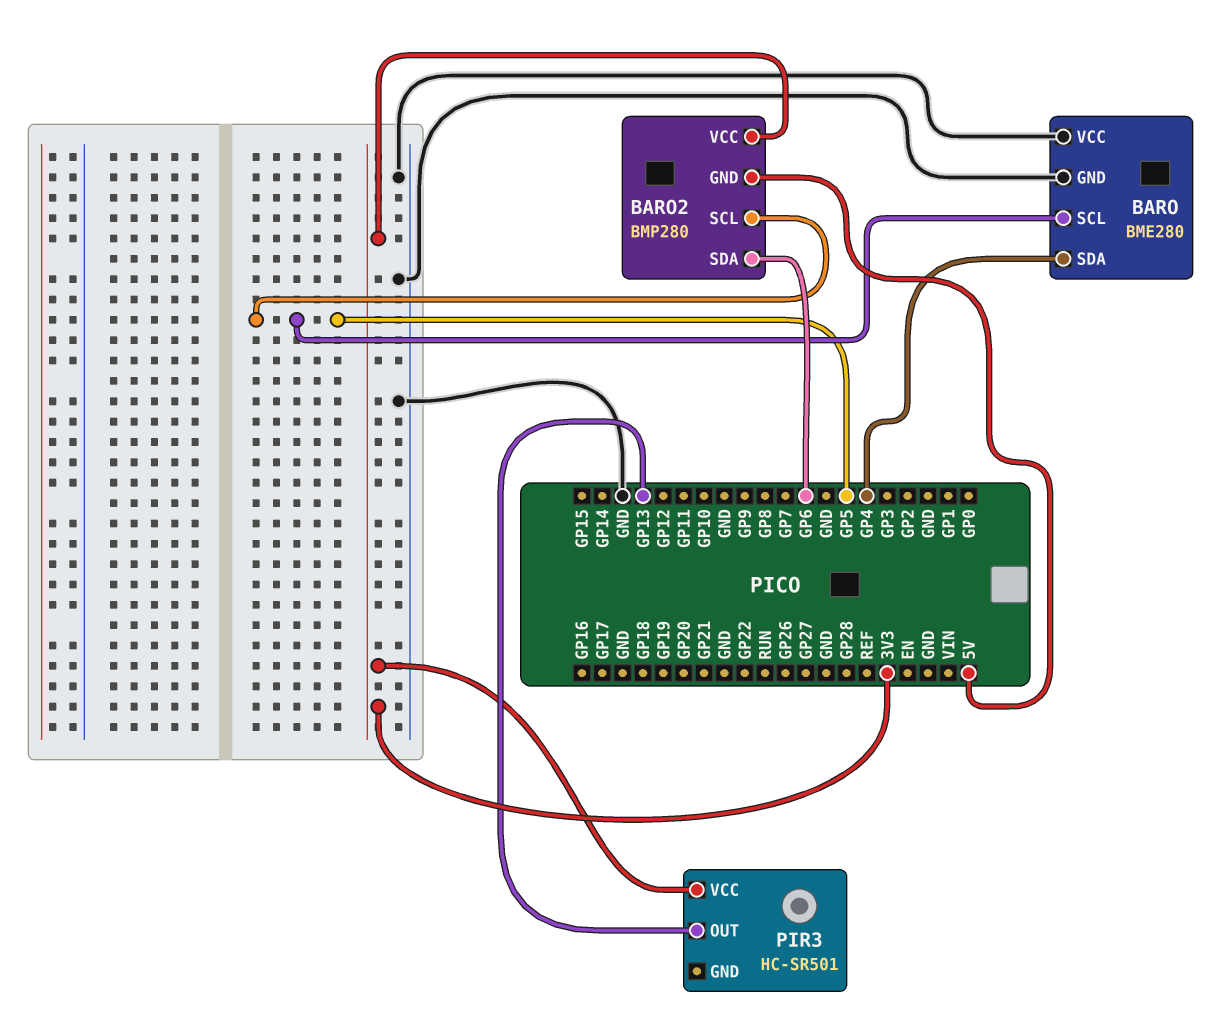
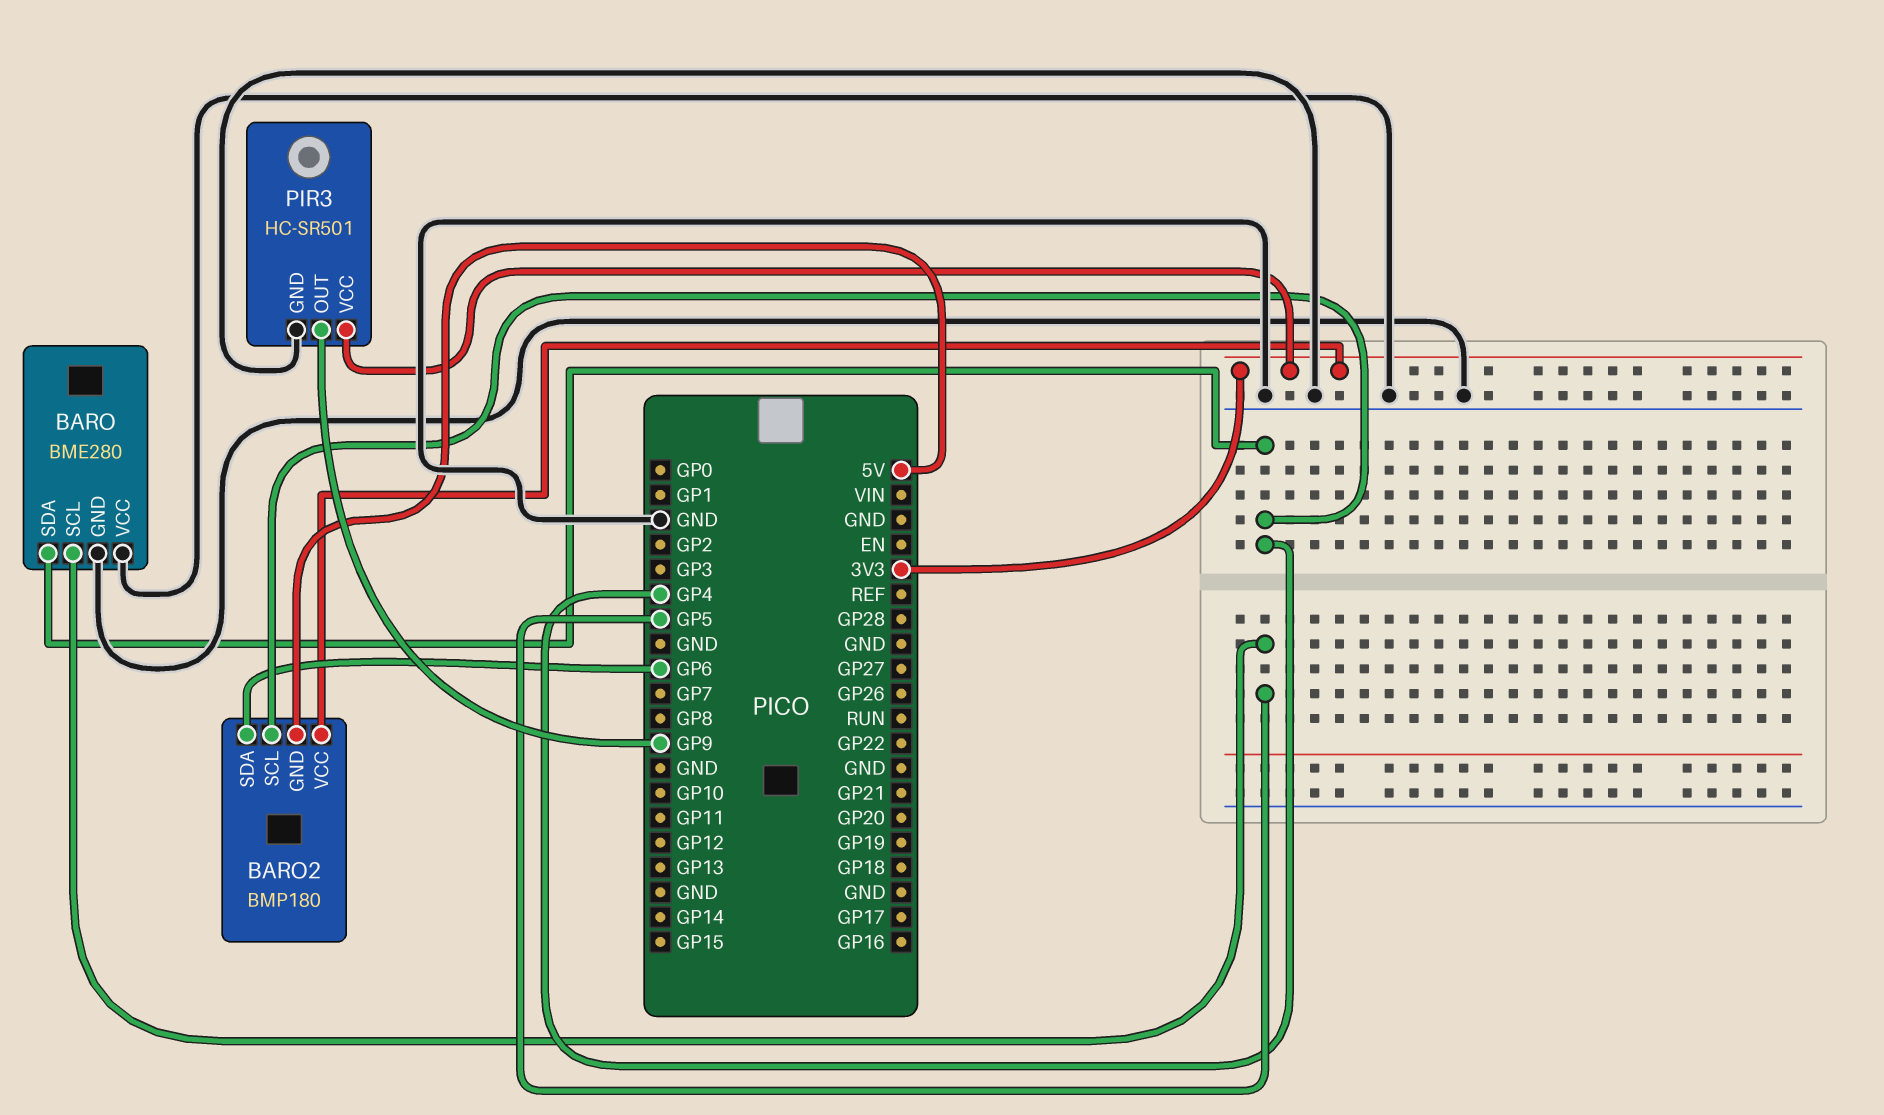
BARO2: BMP280 -> BMP180
BARO2 pin SCL: GP5 -> GP4
PIR3 pin GND: none -> GND
PIR3 pin OUT: GP13 -> GP9

